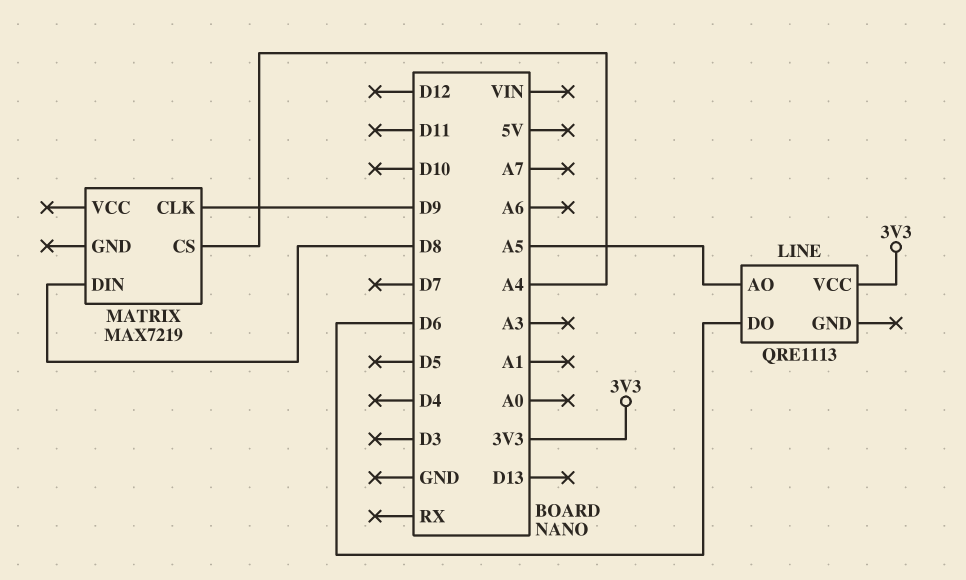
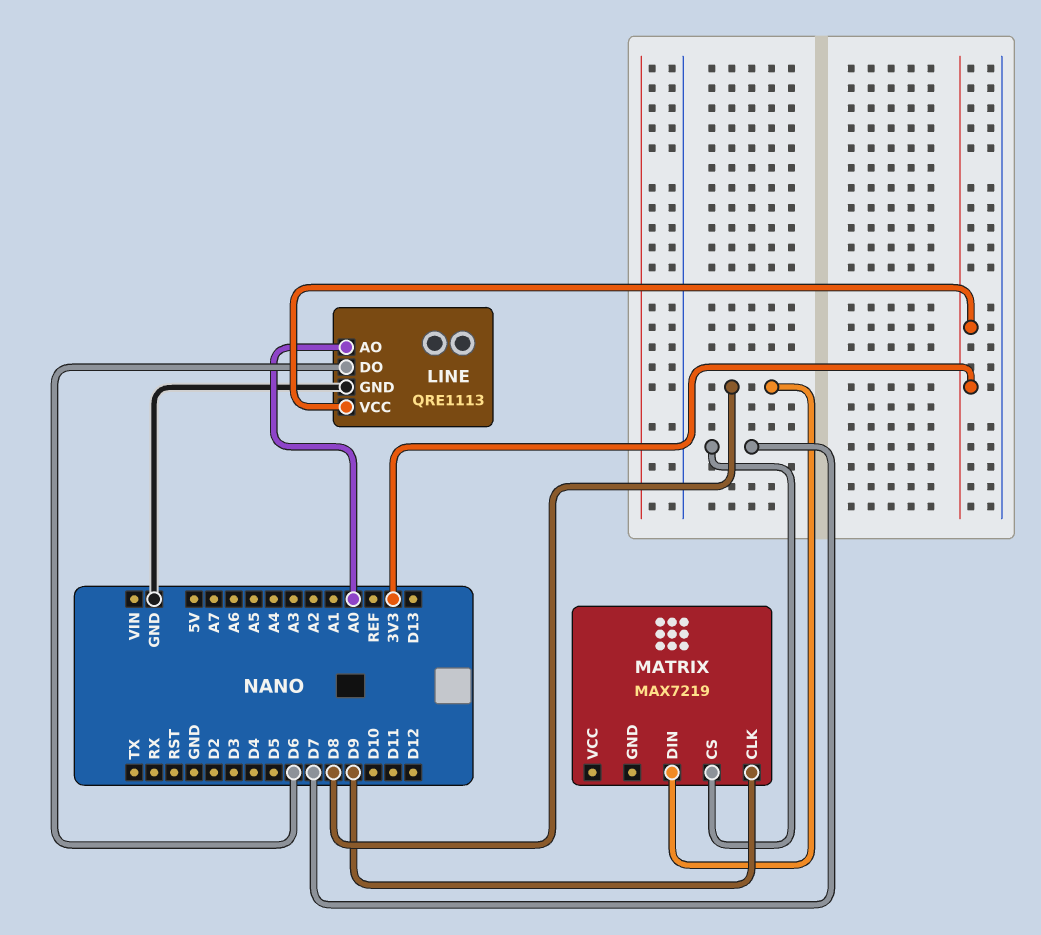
LINE pin AO: A5 -> A0
LINE pin GND: none -> GND
MATRIX pin CS: A4 -> D7

